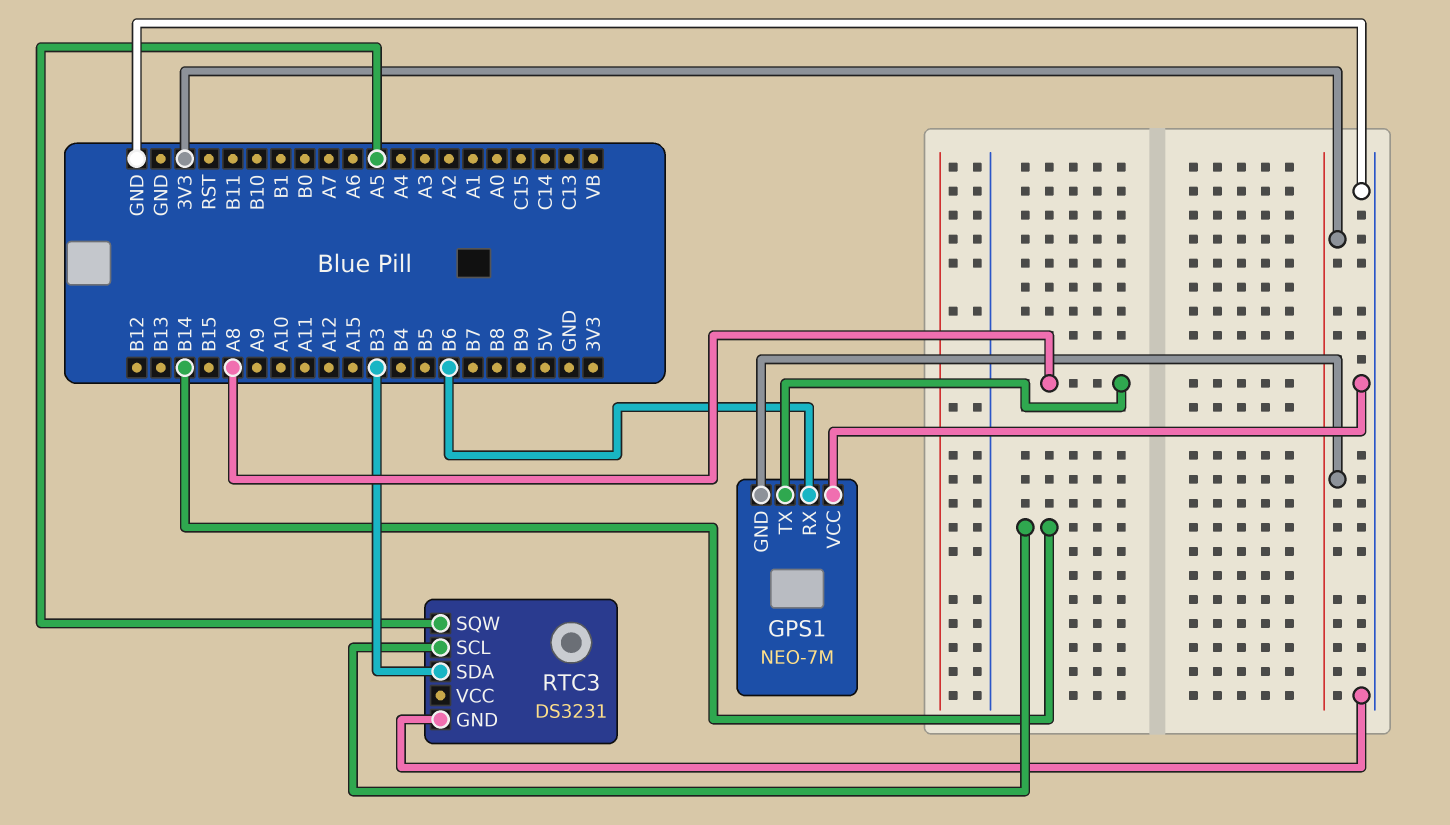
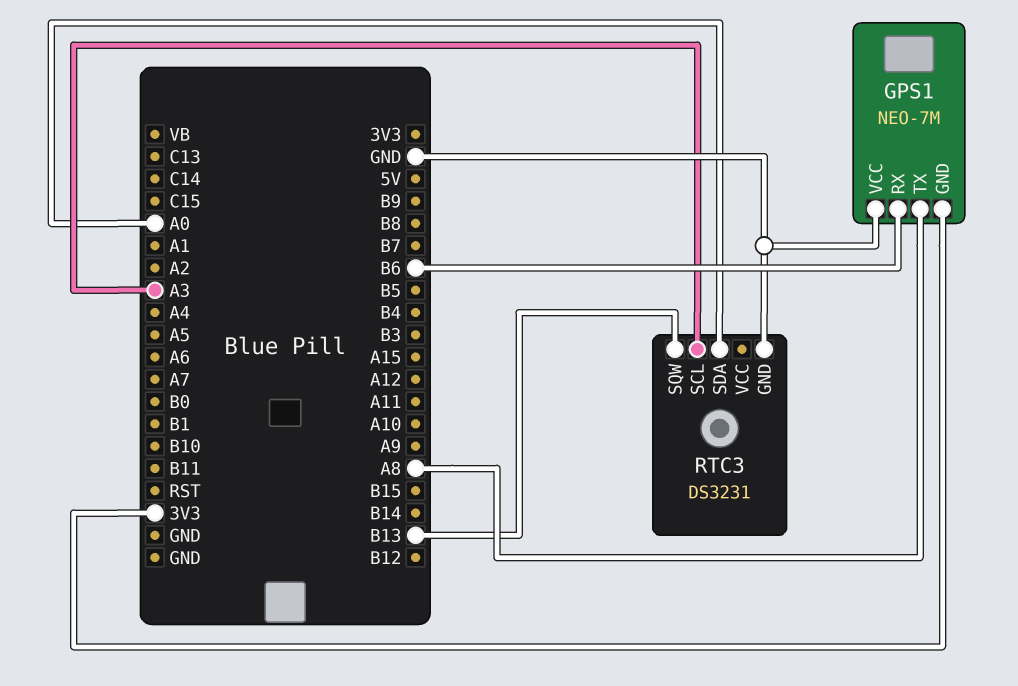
RTC3 pin SCL: B14 -> A3
RTC3 pin SDA: B3 -> A0
RTC3 pin SQW: A5 -> B13

